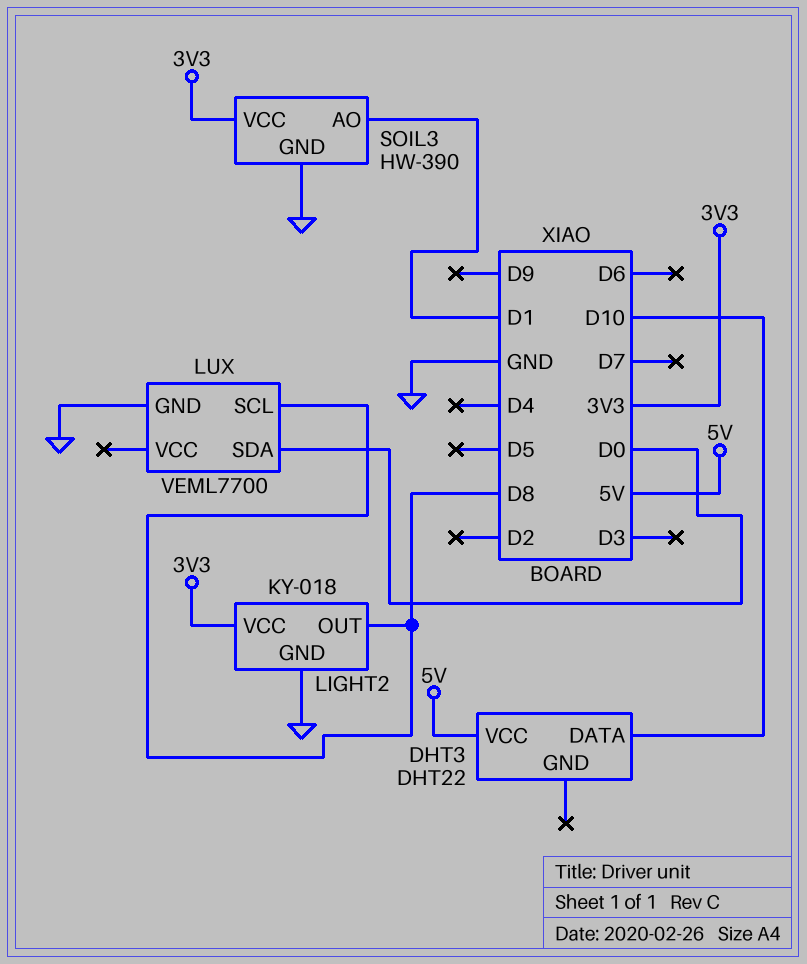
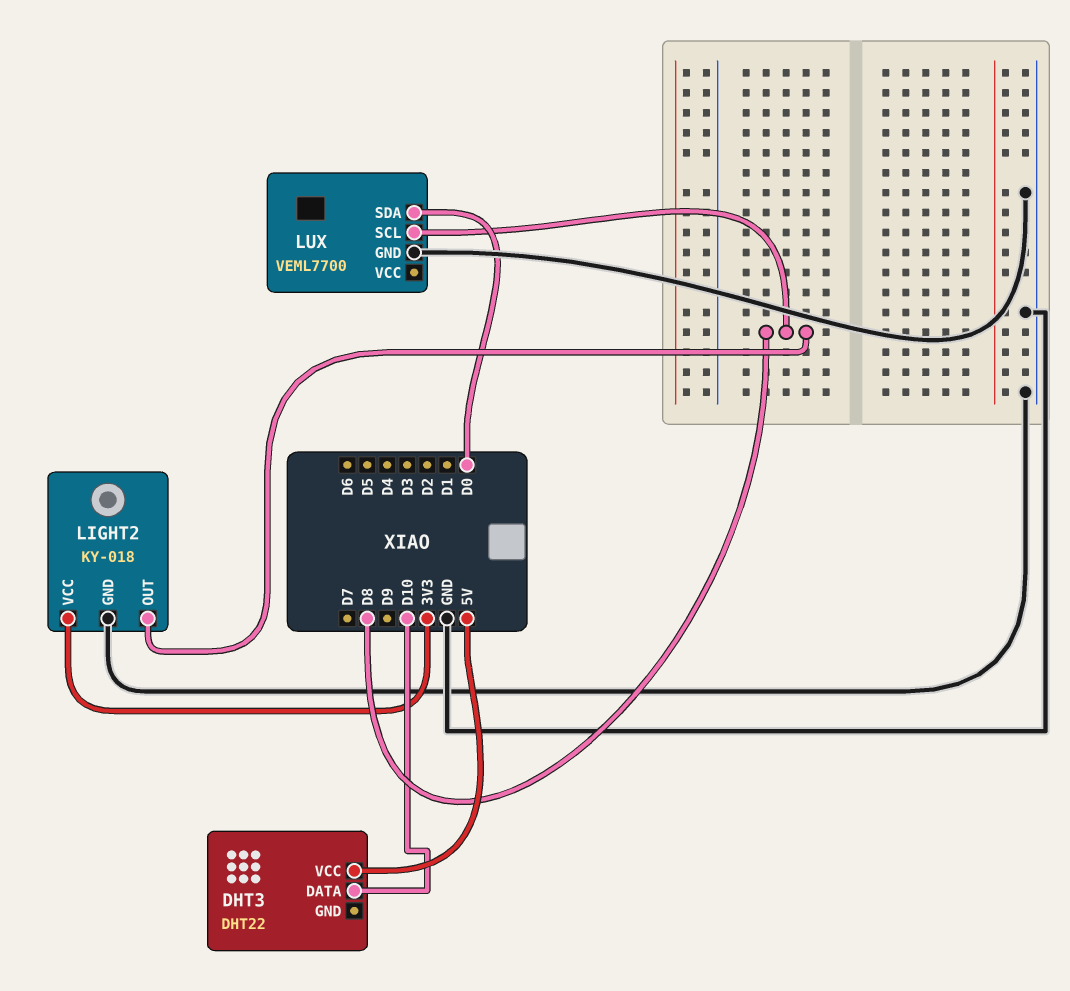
SOIL3: HW-390 -> none
SOIL3 pin AO: D1 -> none
SOIL3 pin GND: GND -> none
SOIL3 pin VCC: 3V3 -> none

